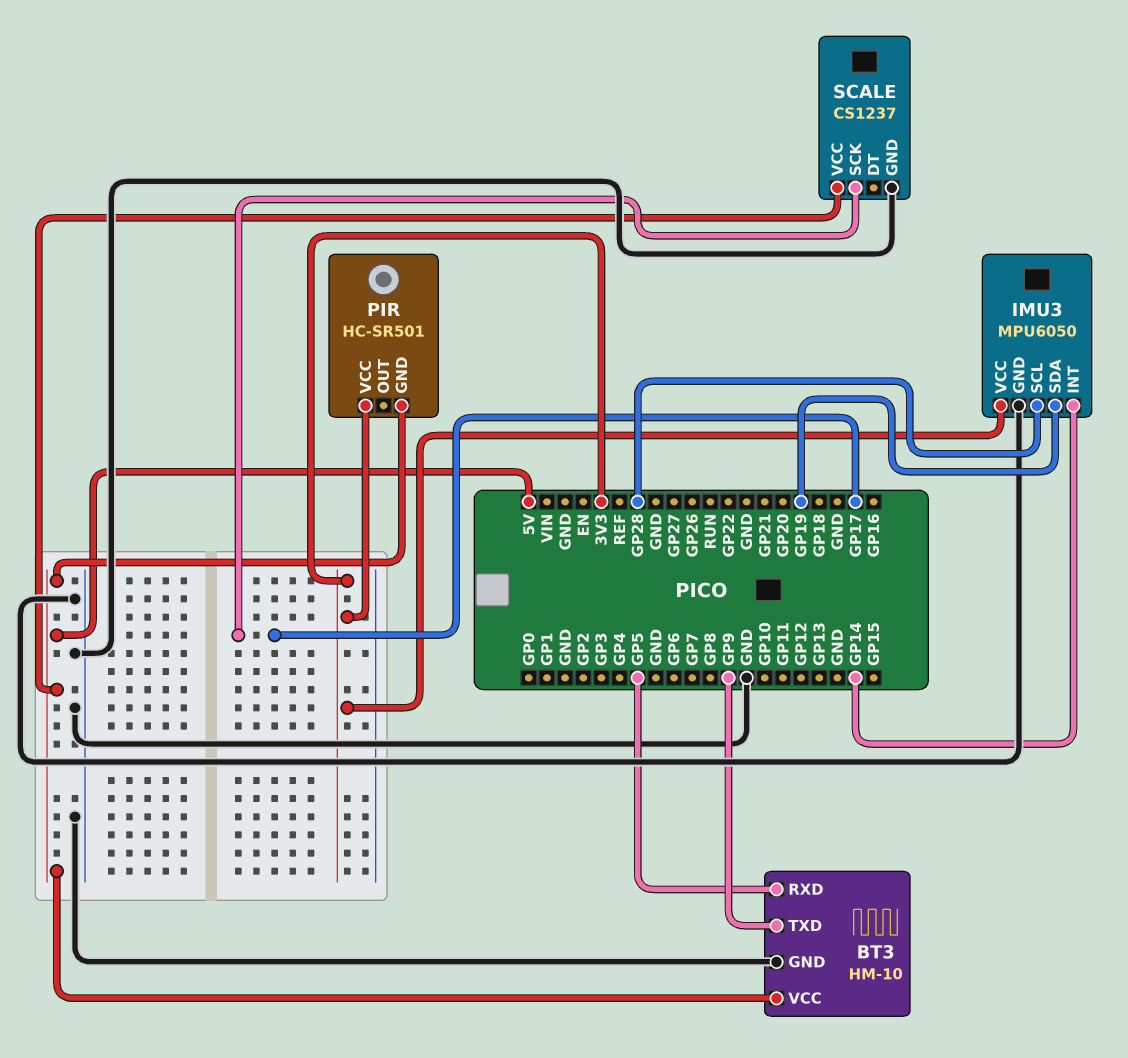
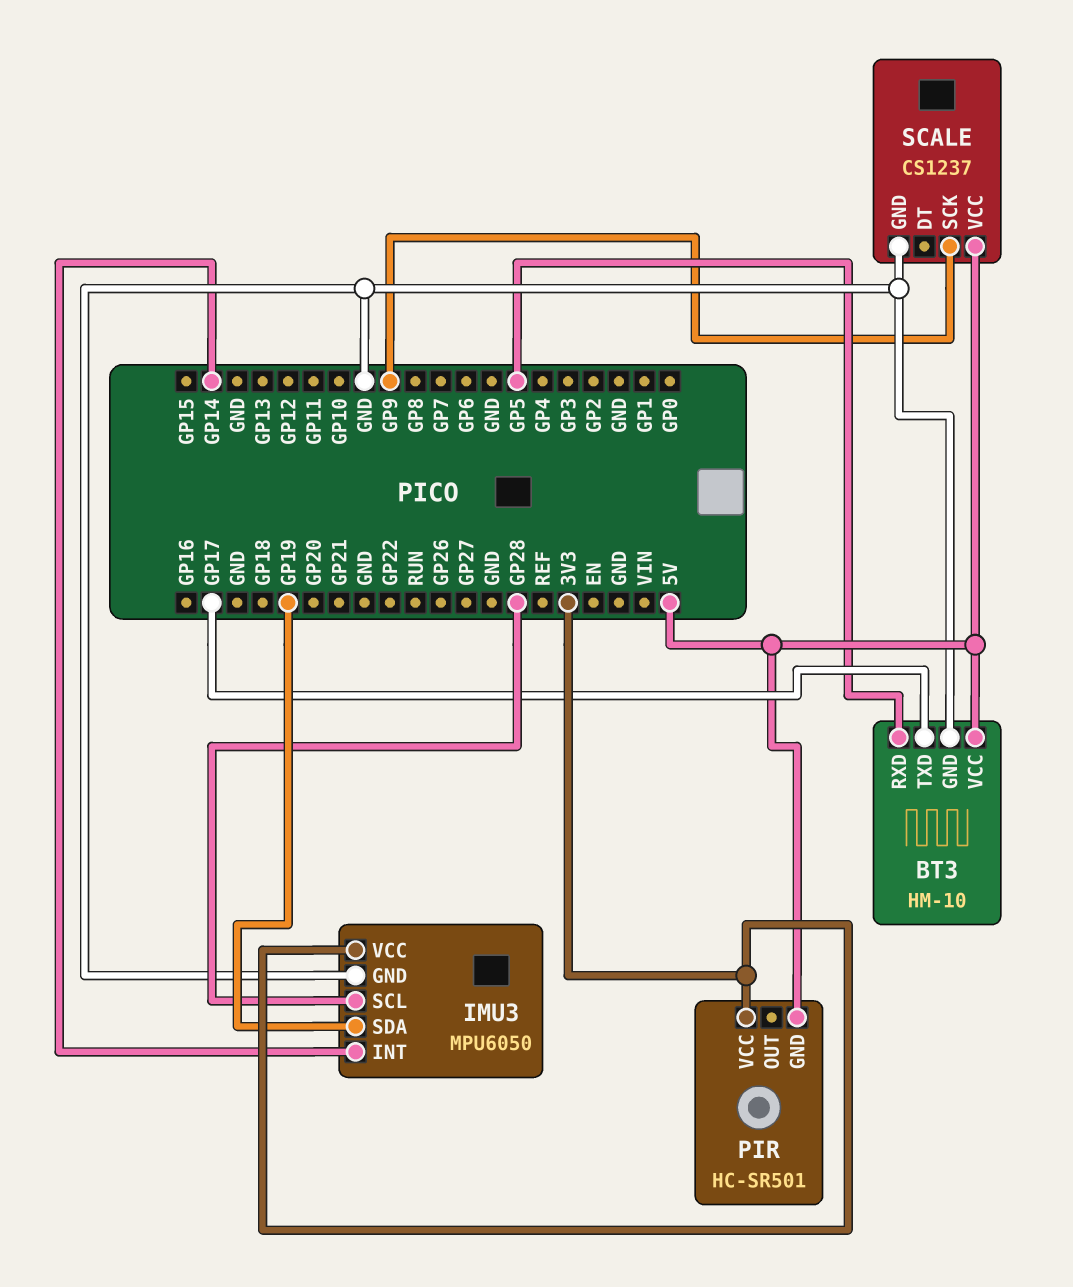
BT3 pin TXD: GP9 -> GP17
SCALE pin SCK: GP17 -> GP9

